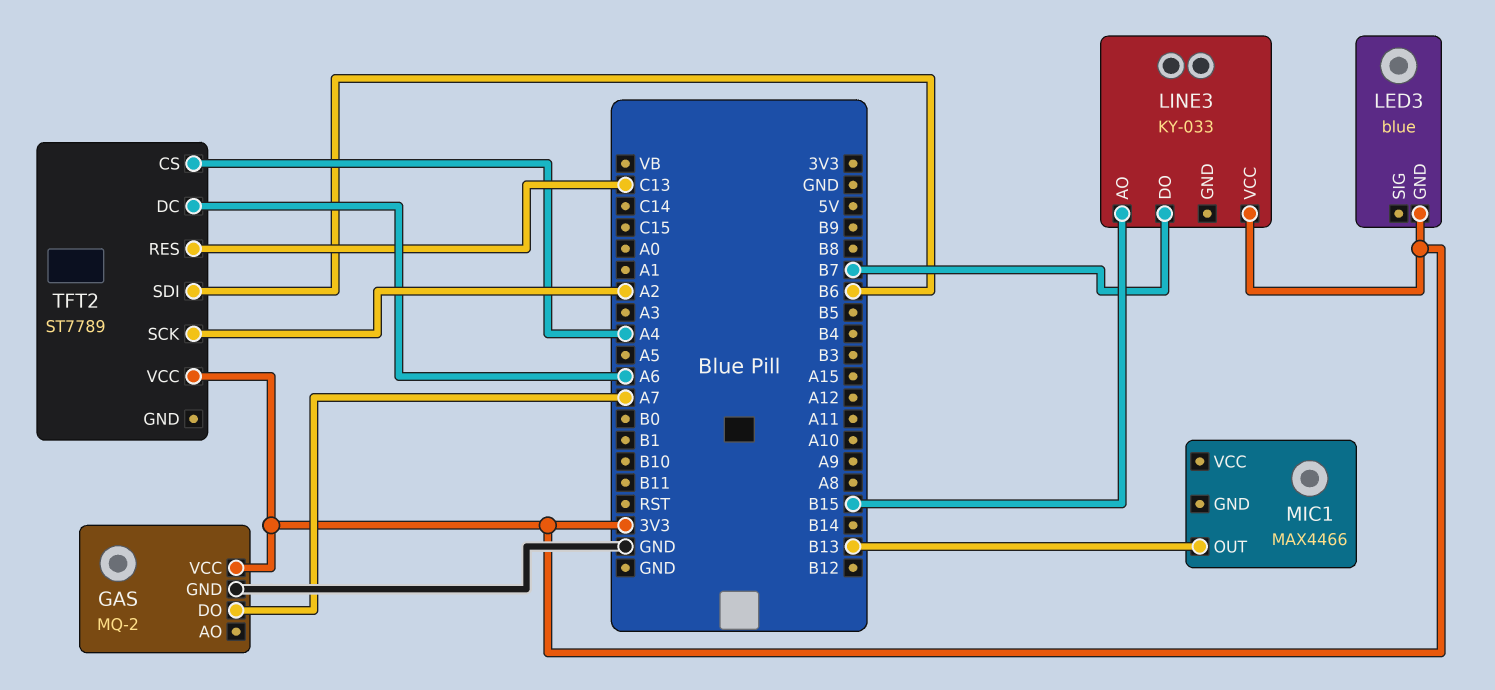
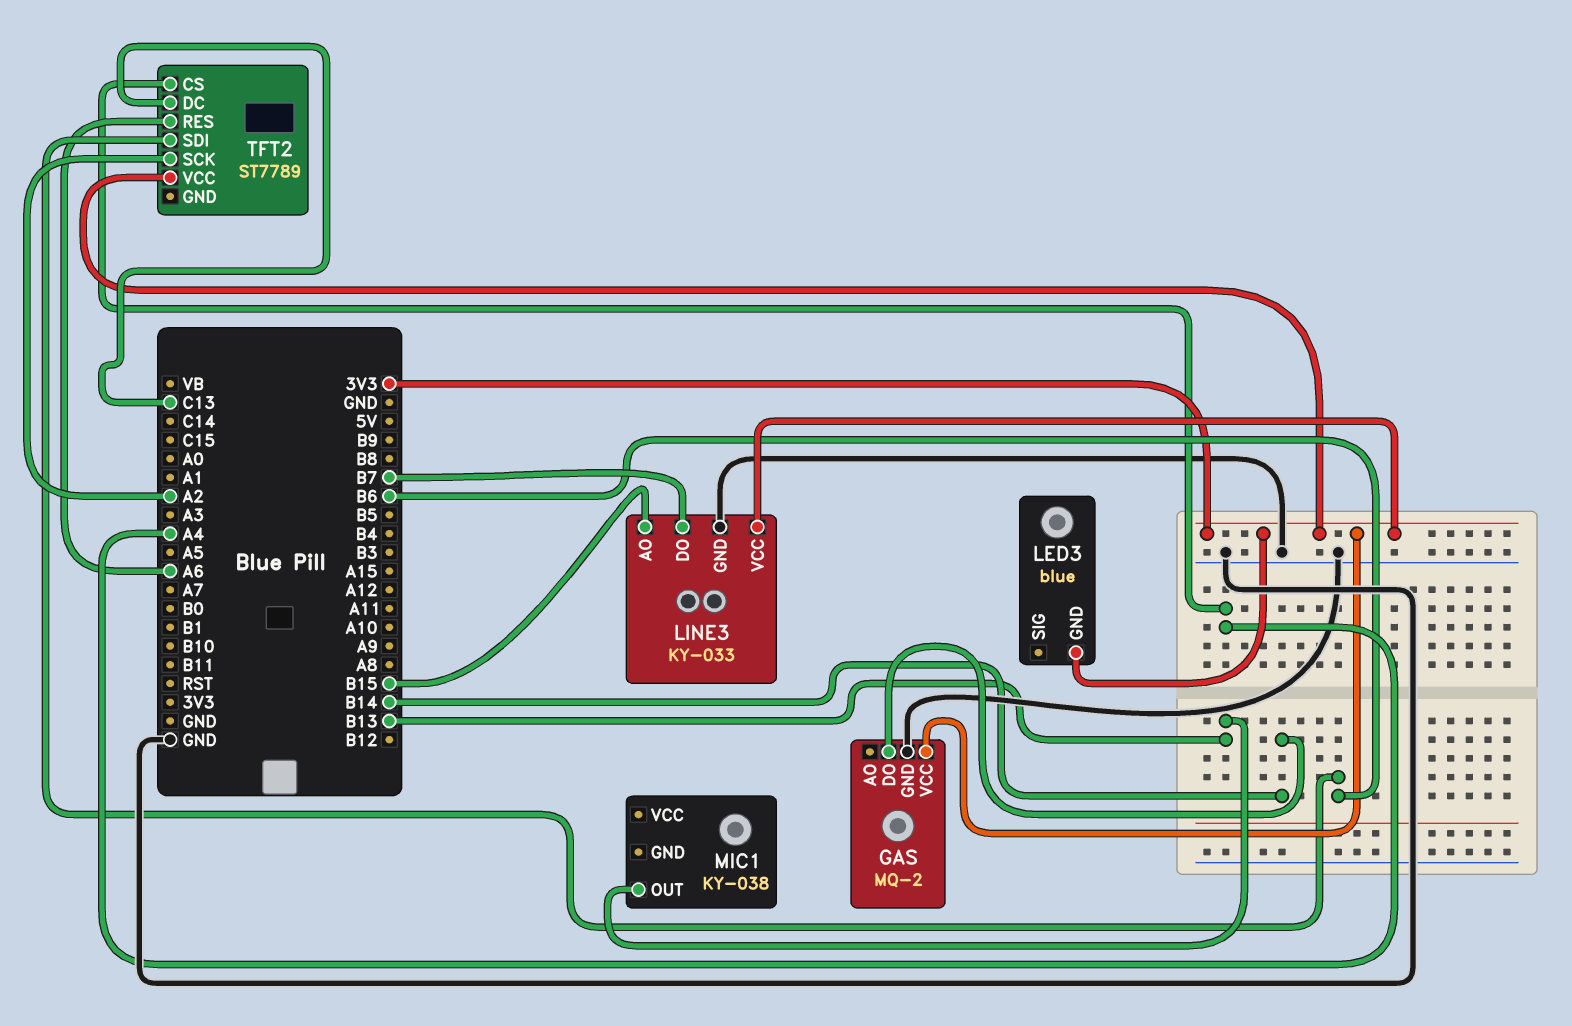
GAS pin DO: A7 -> B14
LINE3 pin GND: none -> GND
MIC1: MAX4466 -> KY-038
TFT2 pin DC: A6 -> C13
TFT2 pin RES: C13 -> A6

